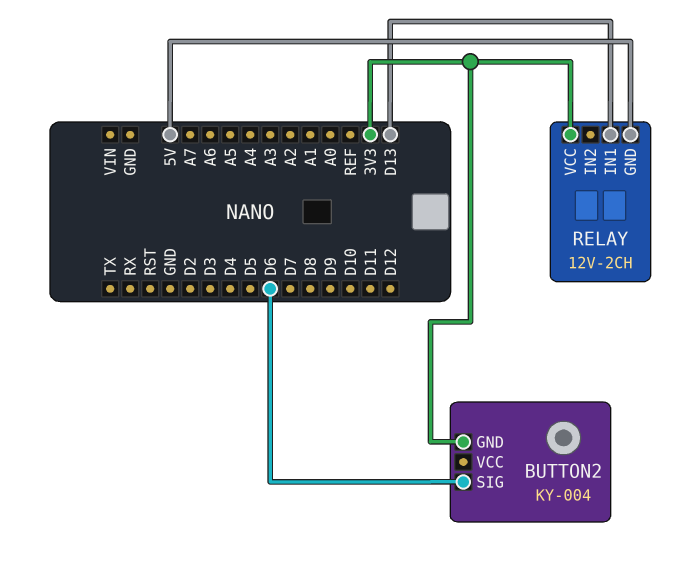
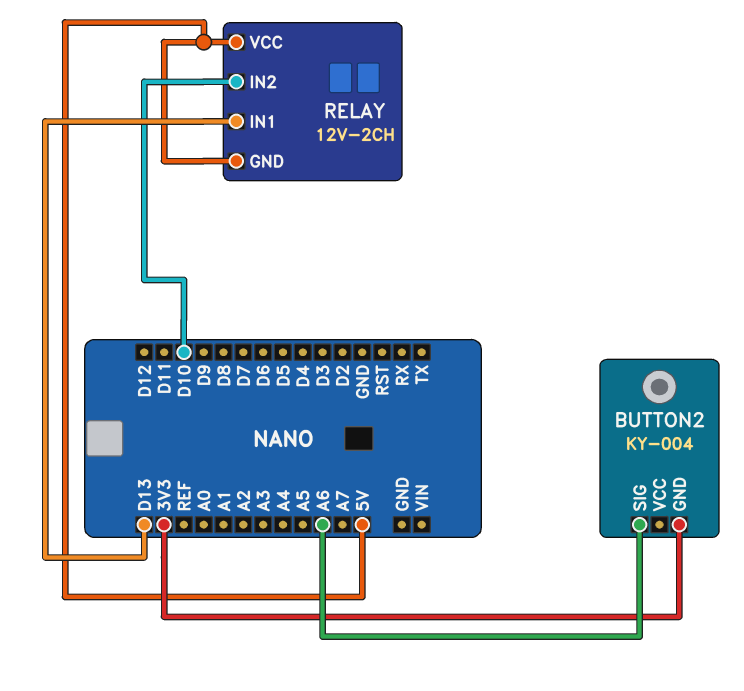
BUTTON2 pin SIG: D6 -> A6
RELAY pin IN2: none -> D10
RELAY pin VCC: 3V3 -> 5V

